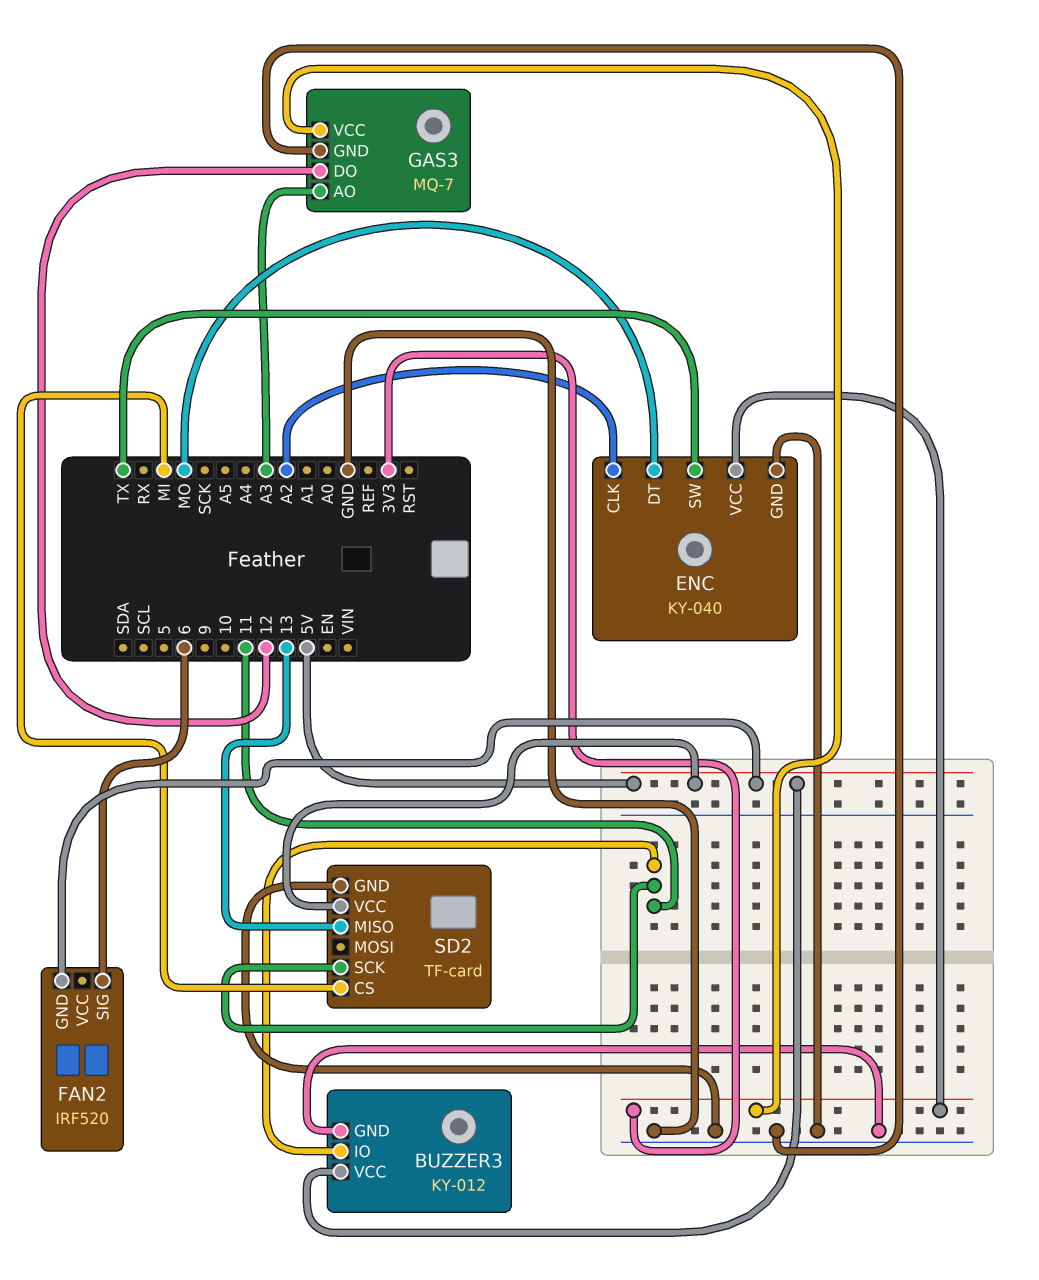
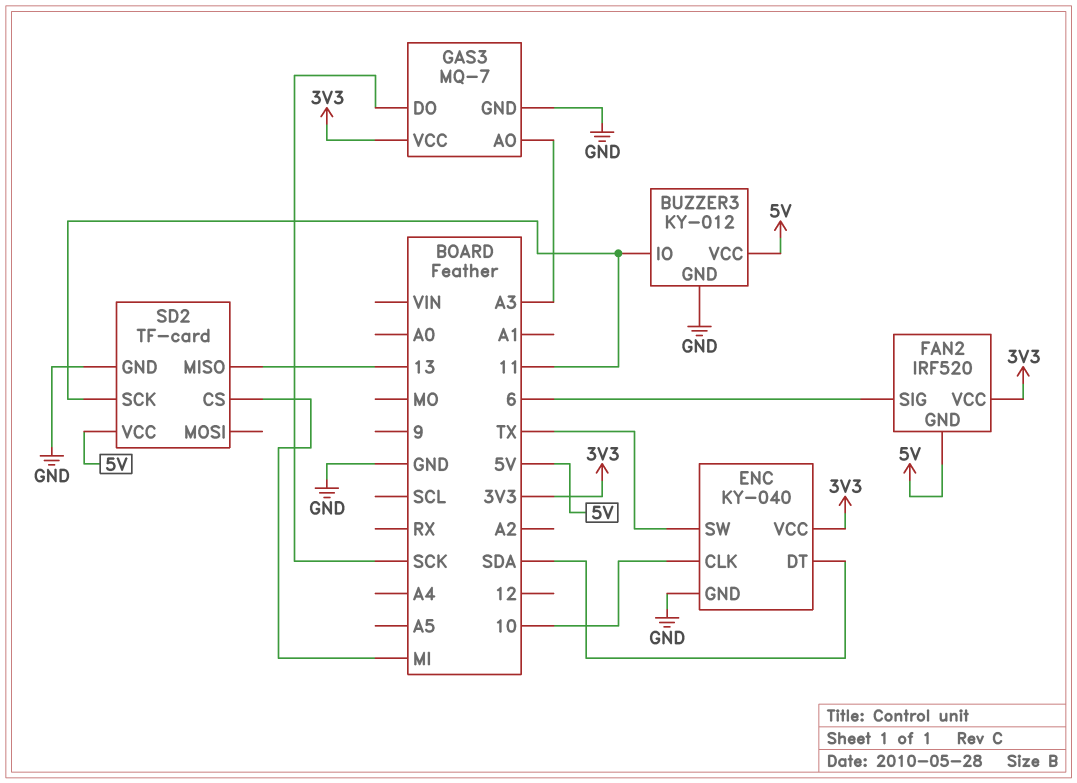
ENC pin CLK: A2 -> 10
ENC pin DT: MO -> SDA
FAN2 pin VCC: none -> 3V3
GAS3 pin DO: 12 -> SCK

